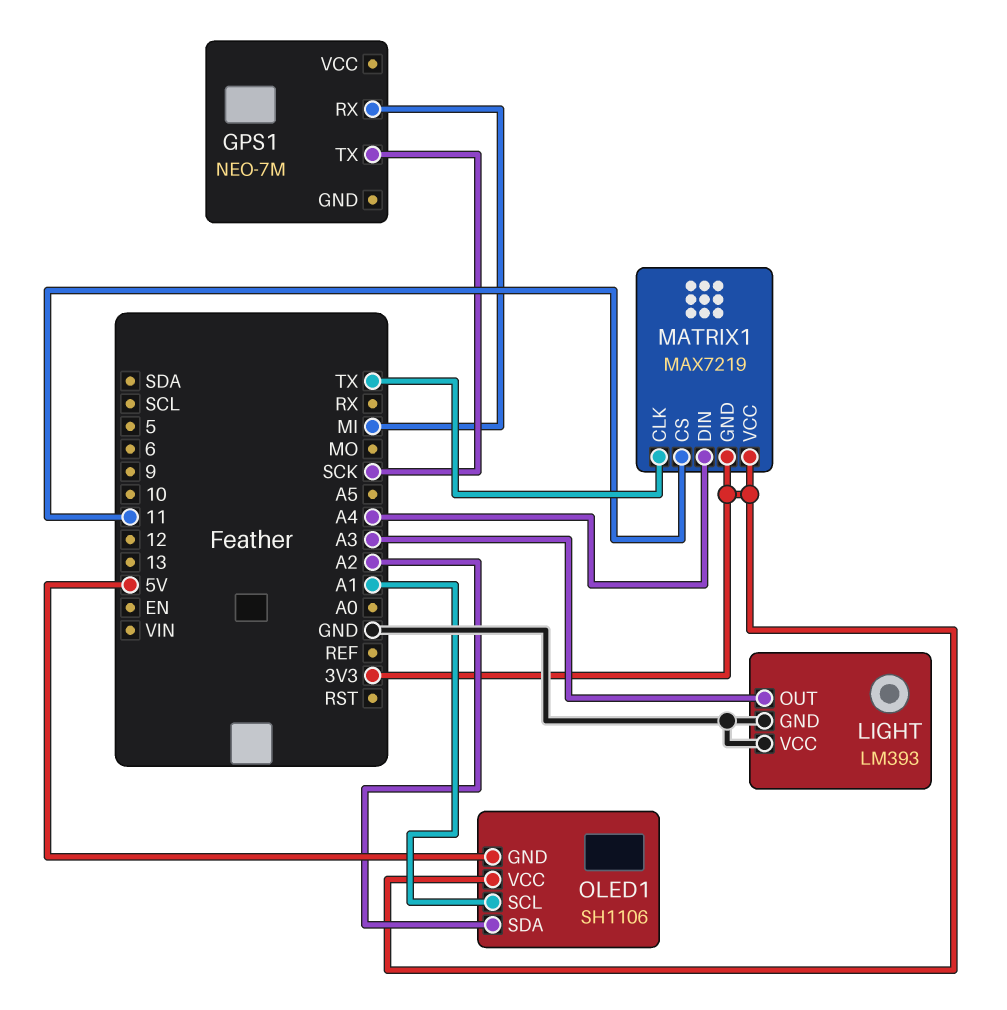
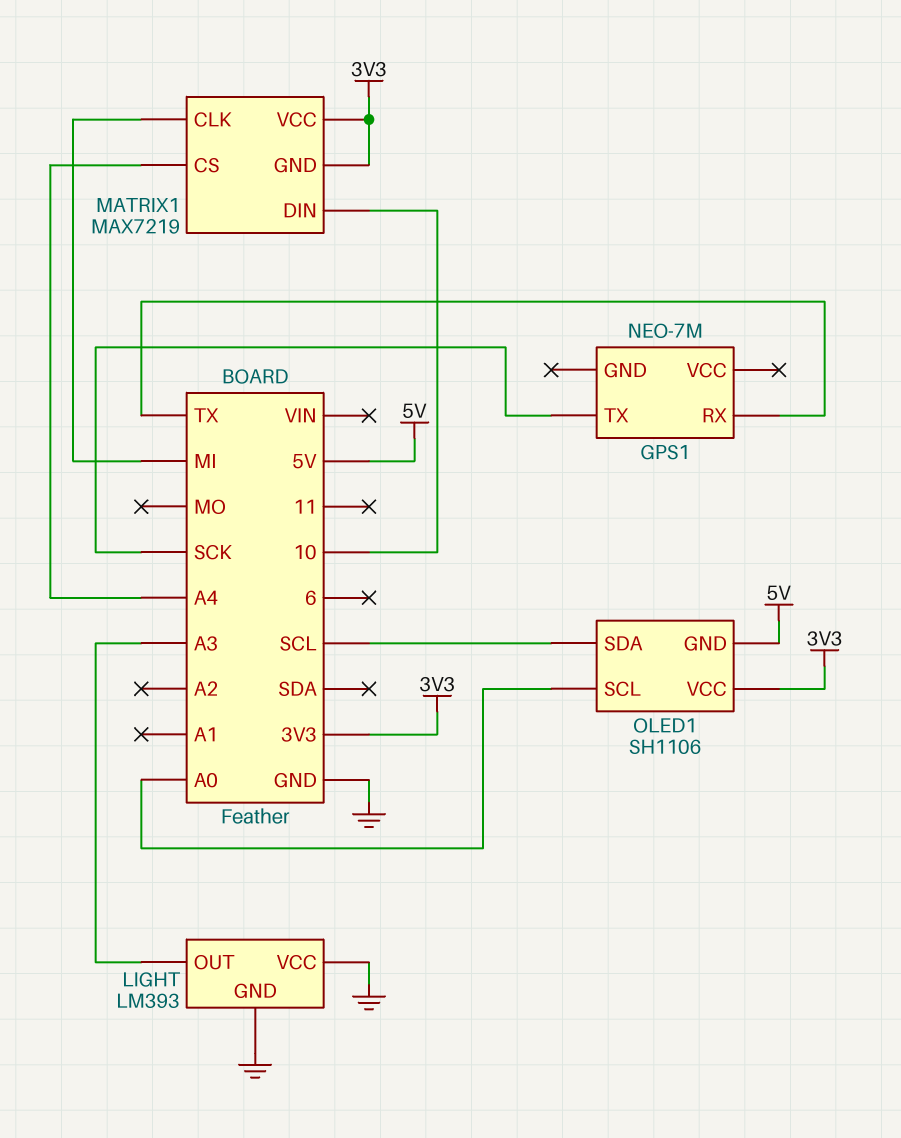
GPS1 pin RX: MI -> TX
MATRIX1 pin CLK: TX -> MI
MATRIX1 pin CS: 11 -> A4
MATRIX1 pin DIN: A4 -> 10
OLED1 pin SCL: A1 -> A0
OLED1 pin SDA: A2 -> SCL

